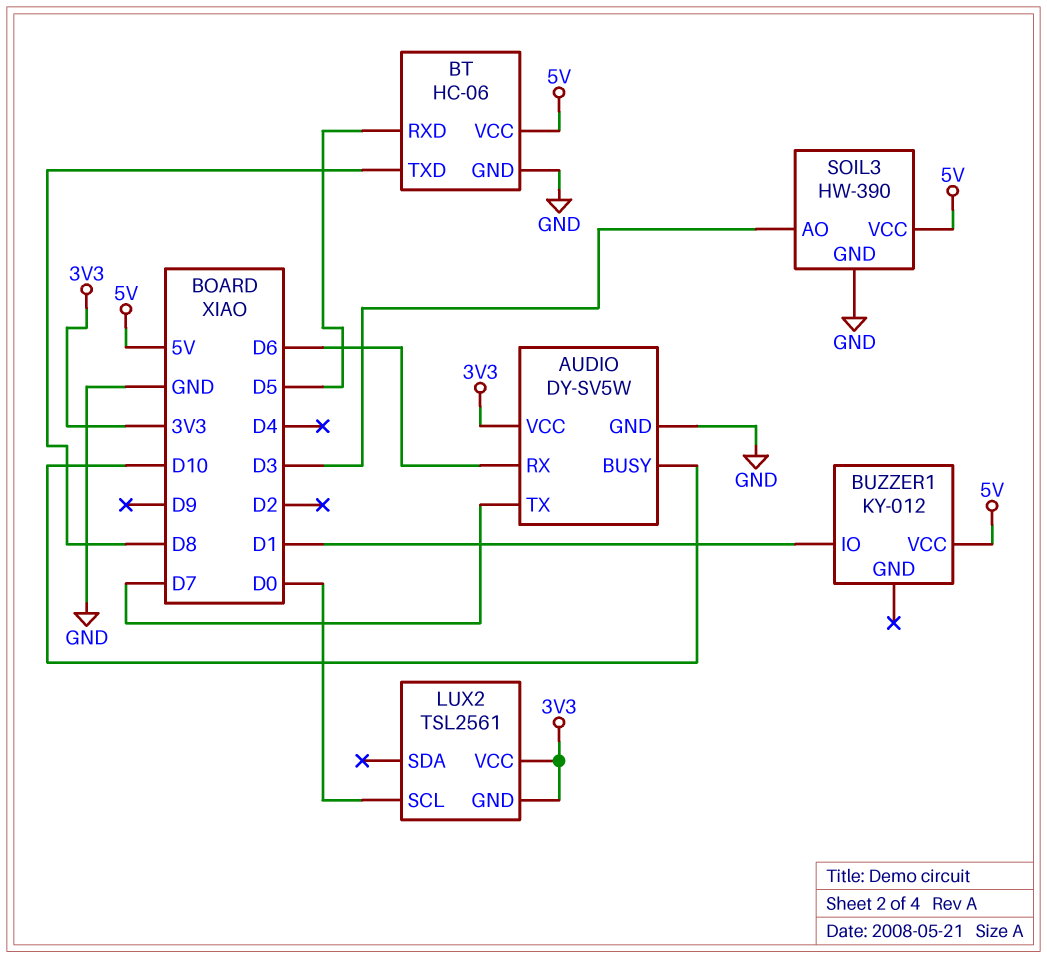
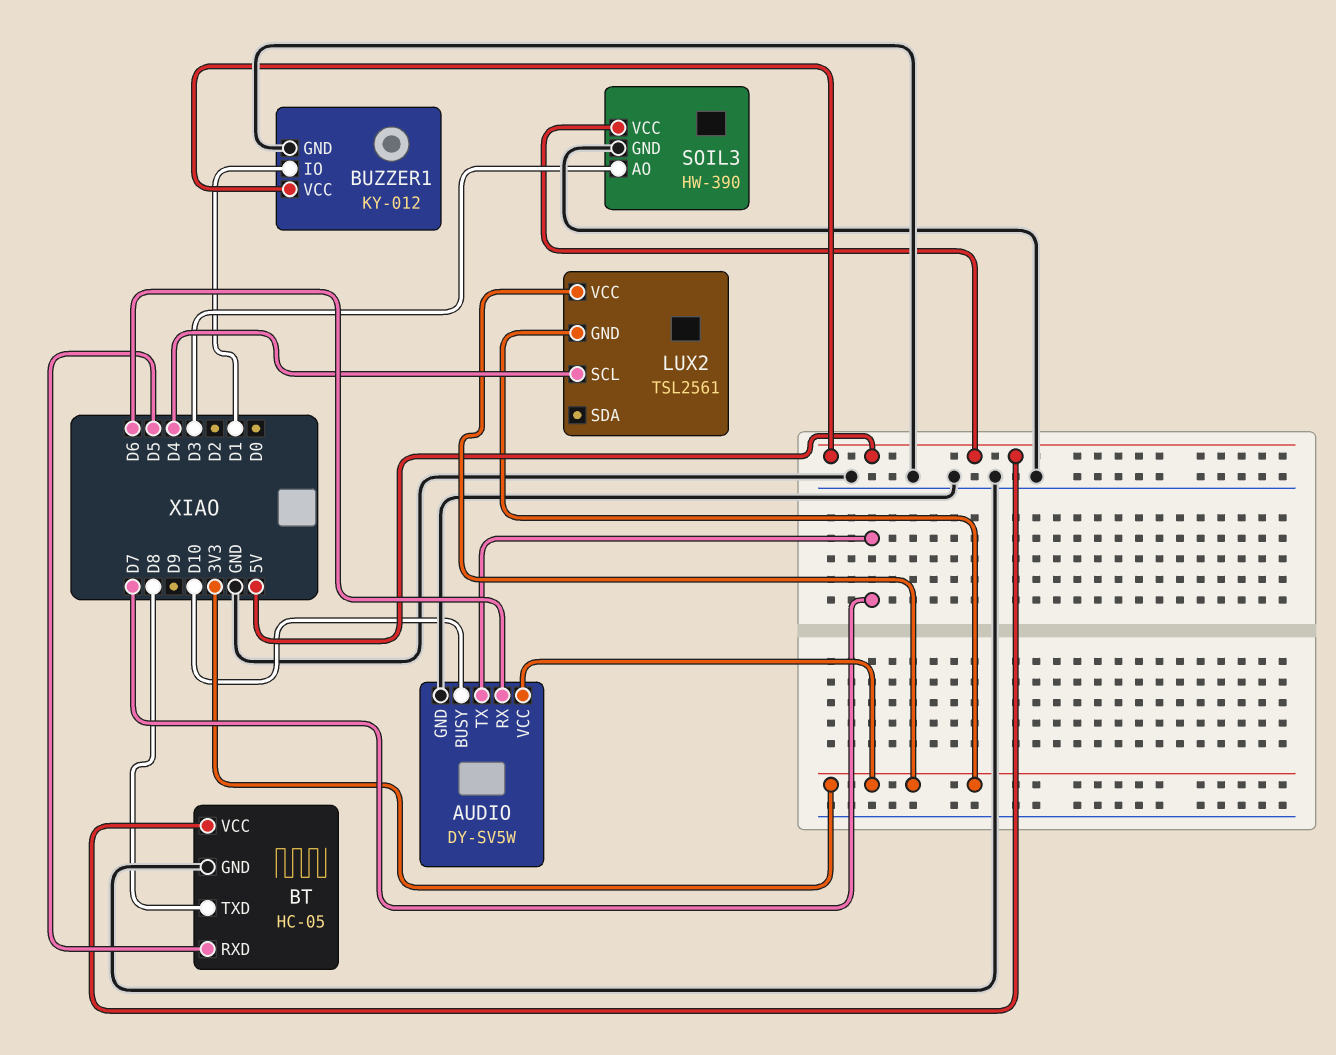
BT: HC-06 -> HC-05
BUZZER1 pin GND: none -> GND
LUX2 pin SCL: D0 -> D4

